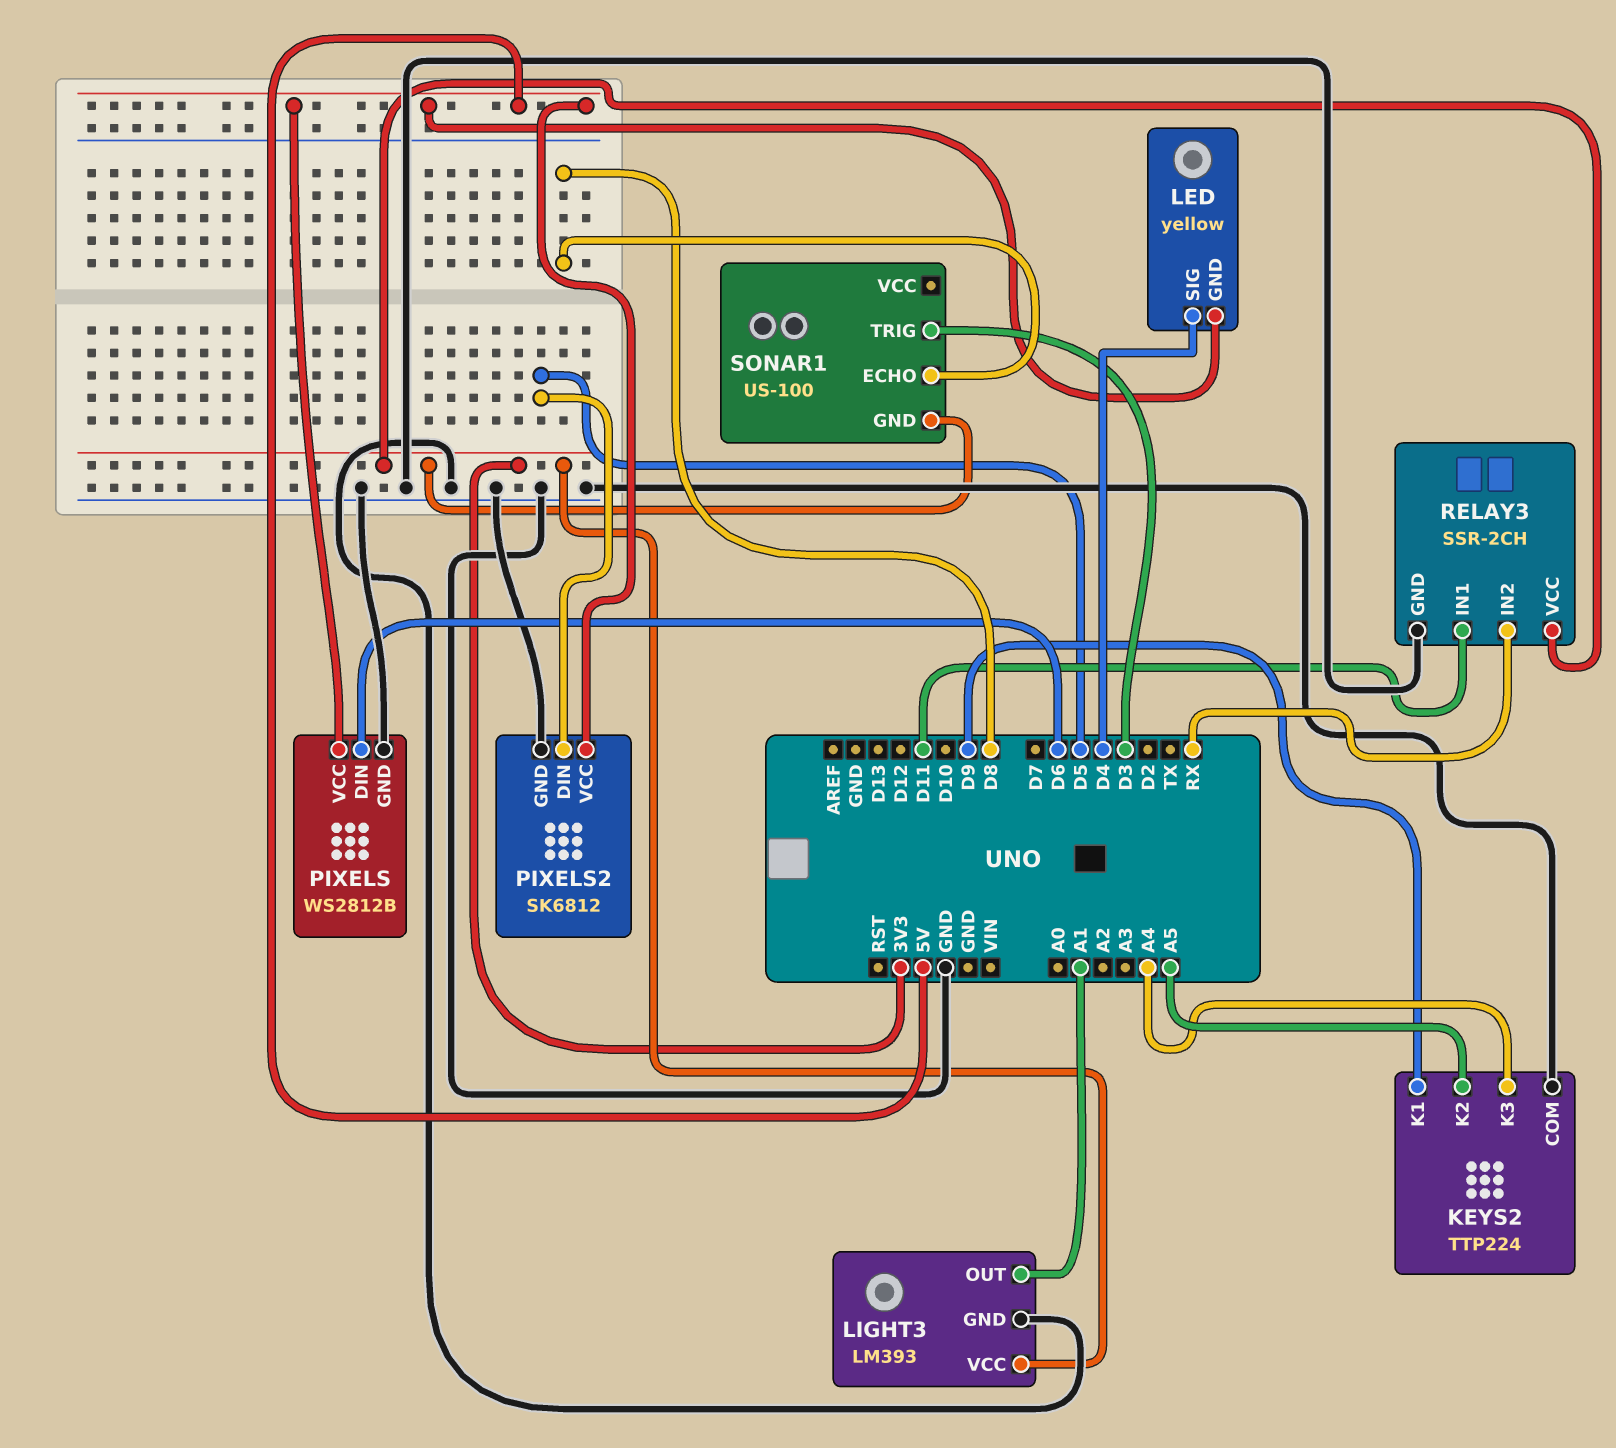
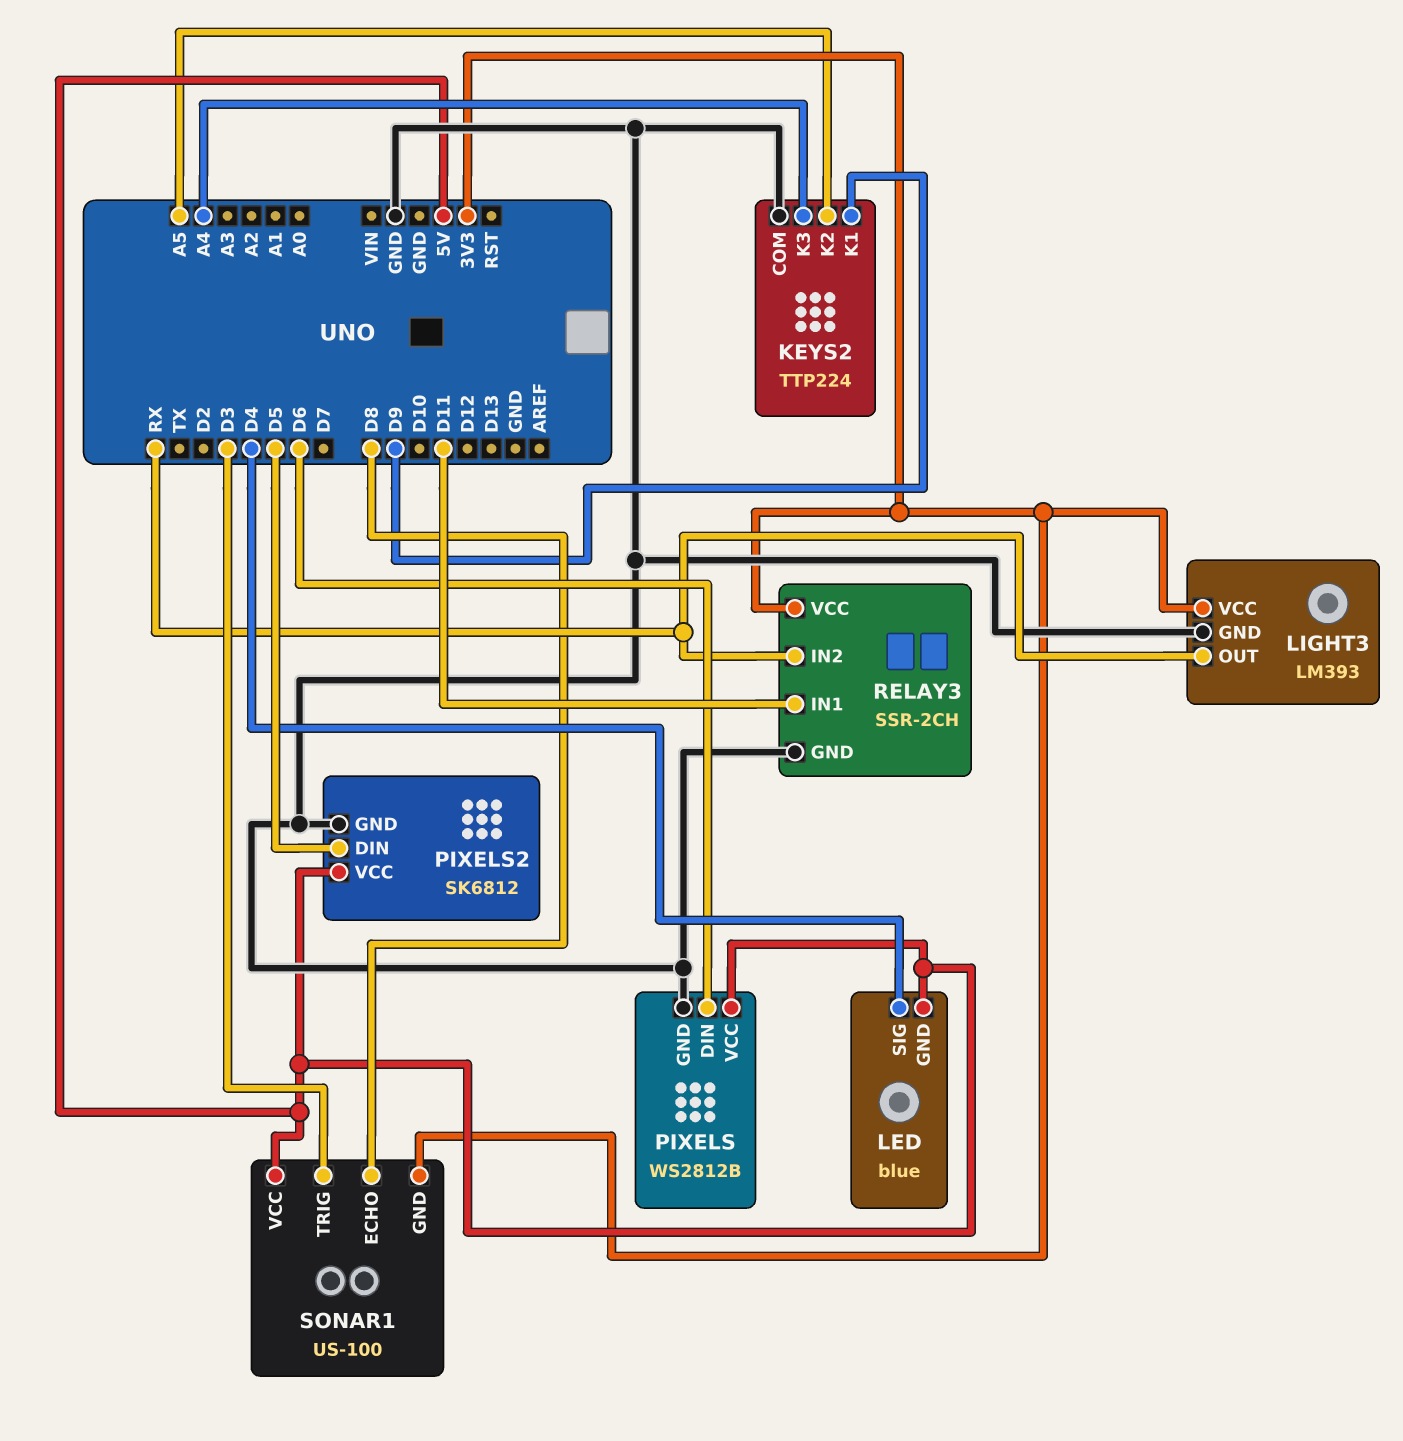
LED: yellow -> blue
LIGHT3 pin OUT: A1 -> RX
SONAR1 pin VCC: none -> 5V

